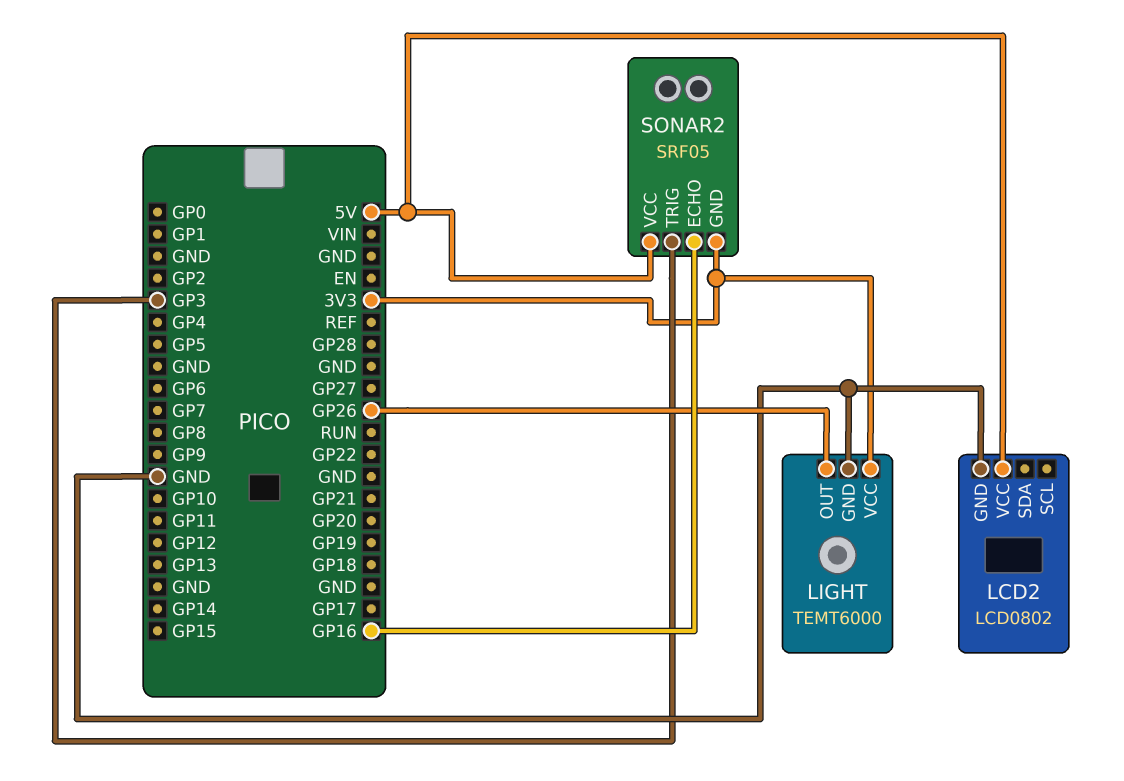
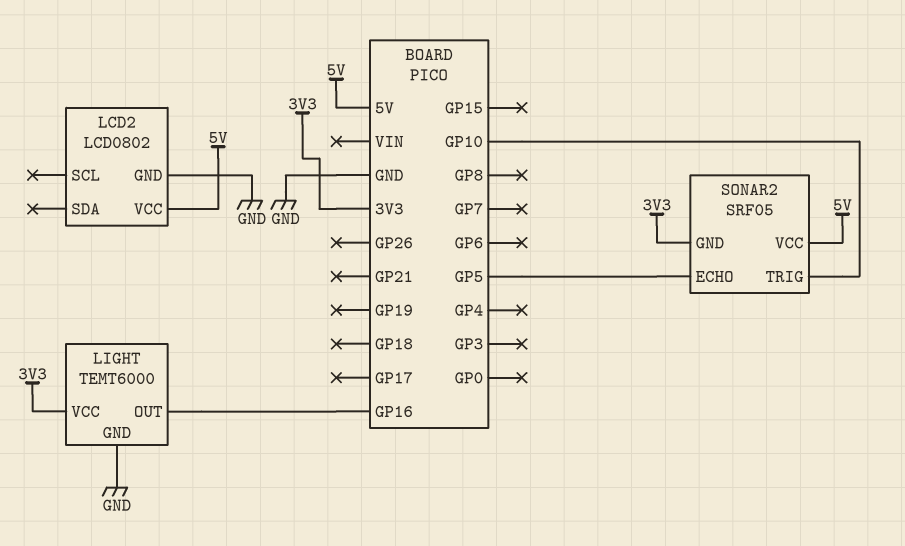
LIGHT pin OUT: GP26 -> GP16
SONAR2 pin ECHO: GP16 -> GP5
SONAR2 pin TRIG: GP3 -> GP10

